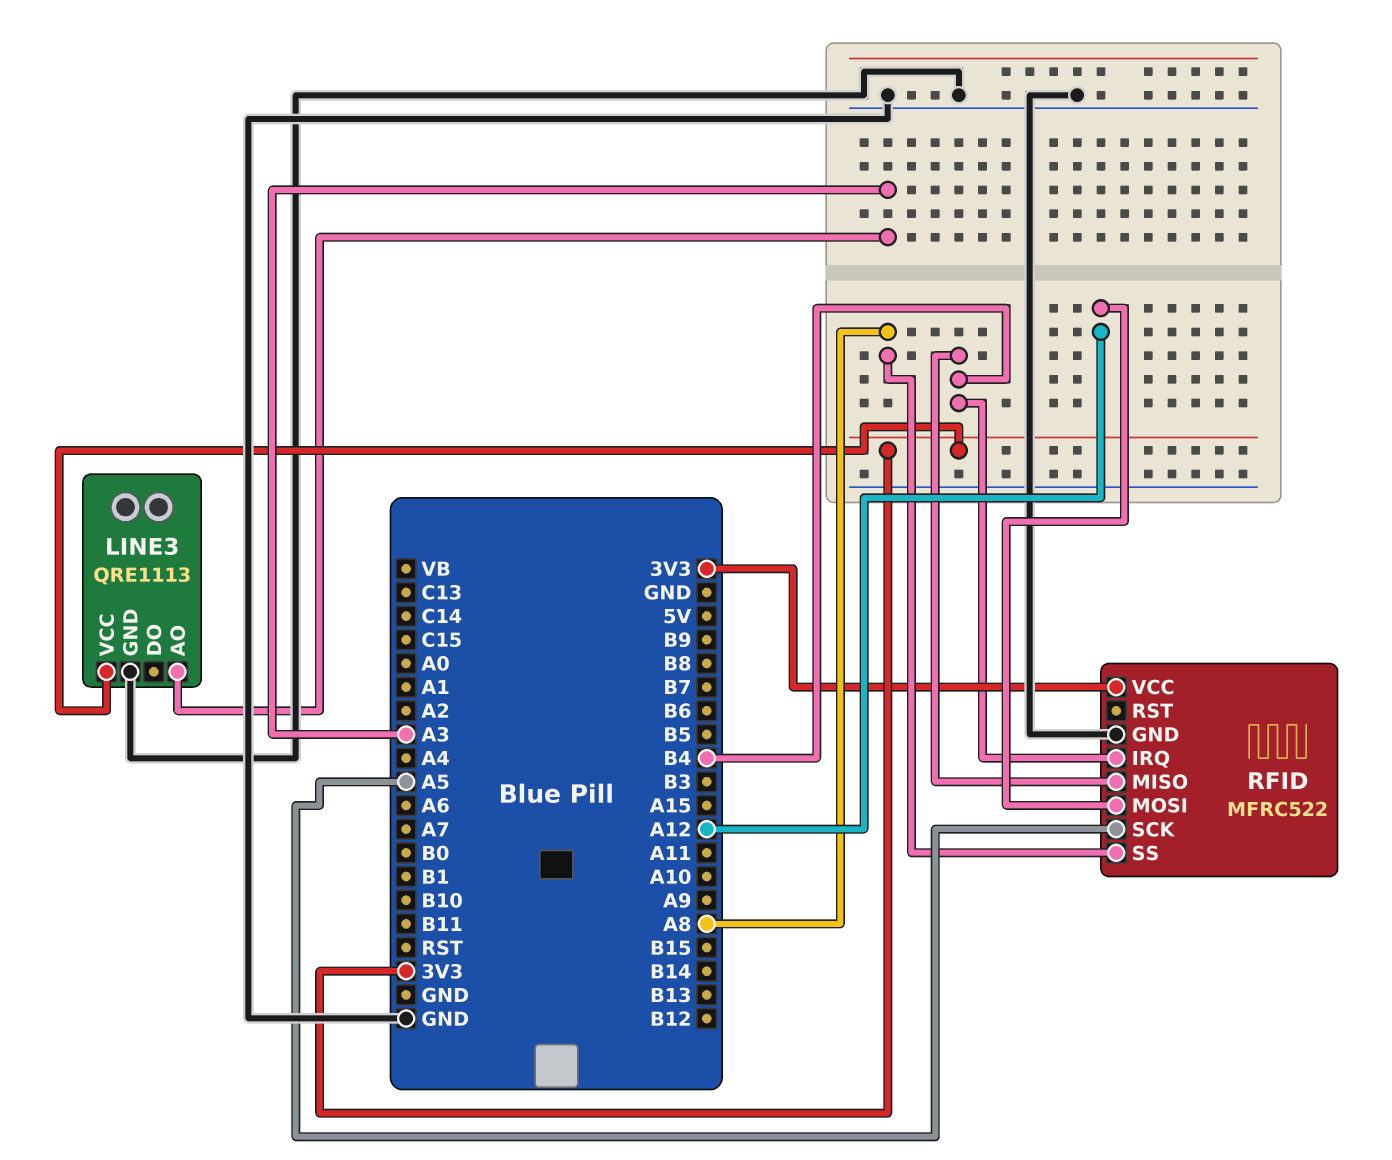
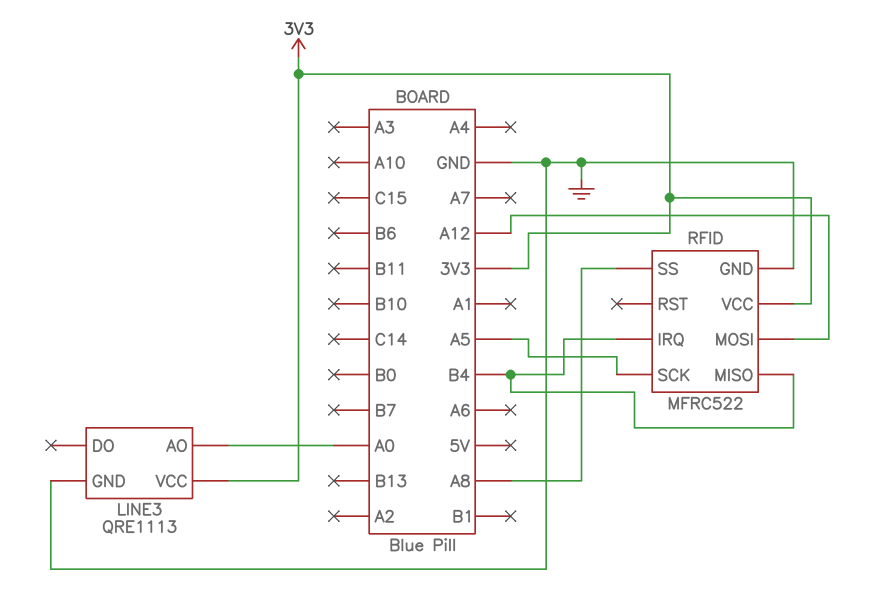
LINE3 pin AO: A3 -> A0

